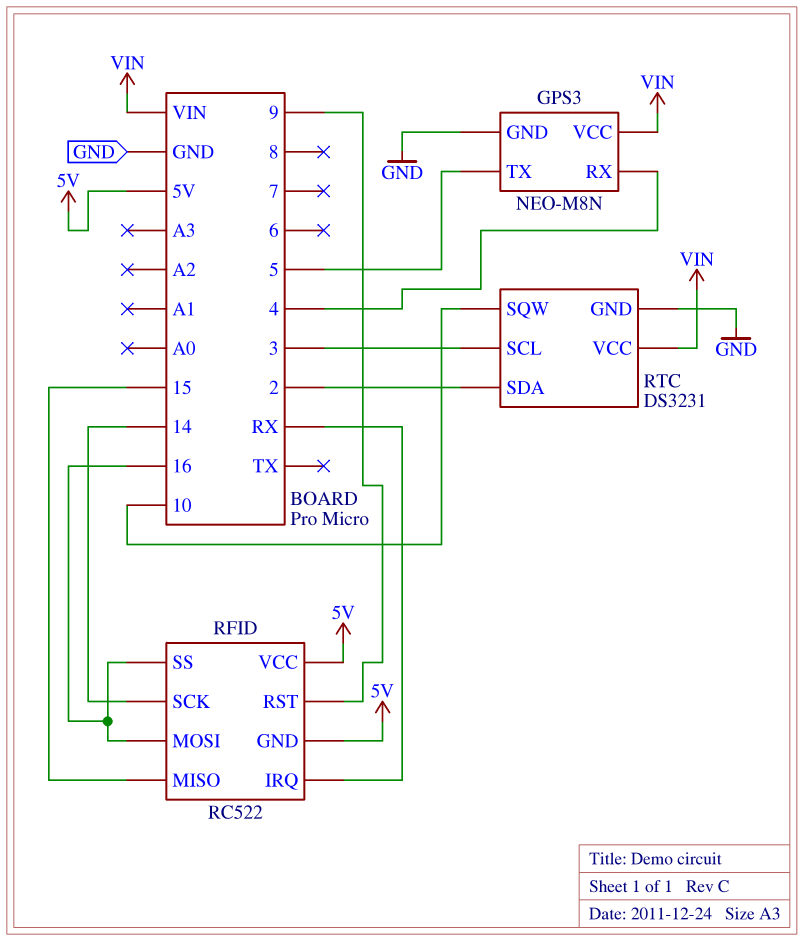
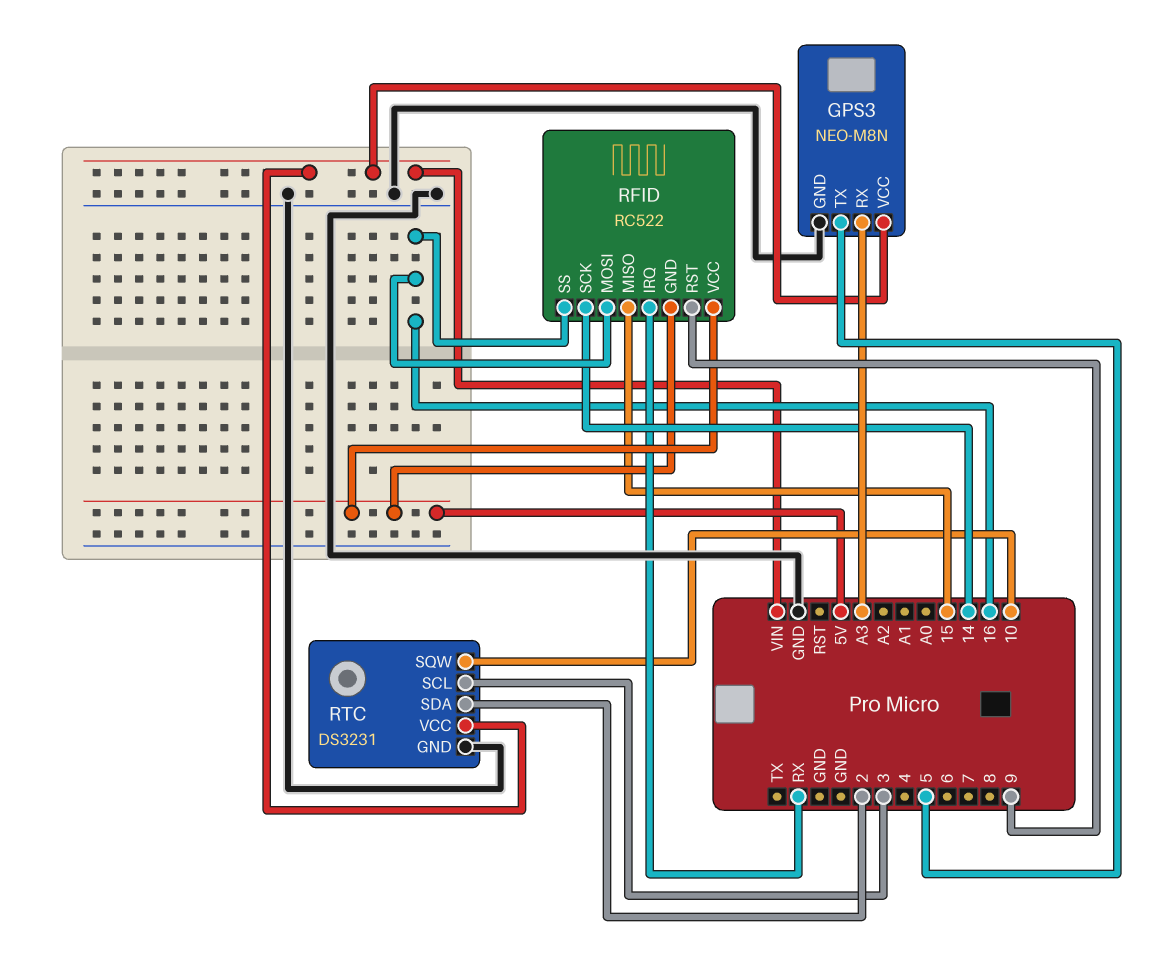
GPS3 pin RX: 4 -> A3

